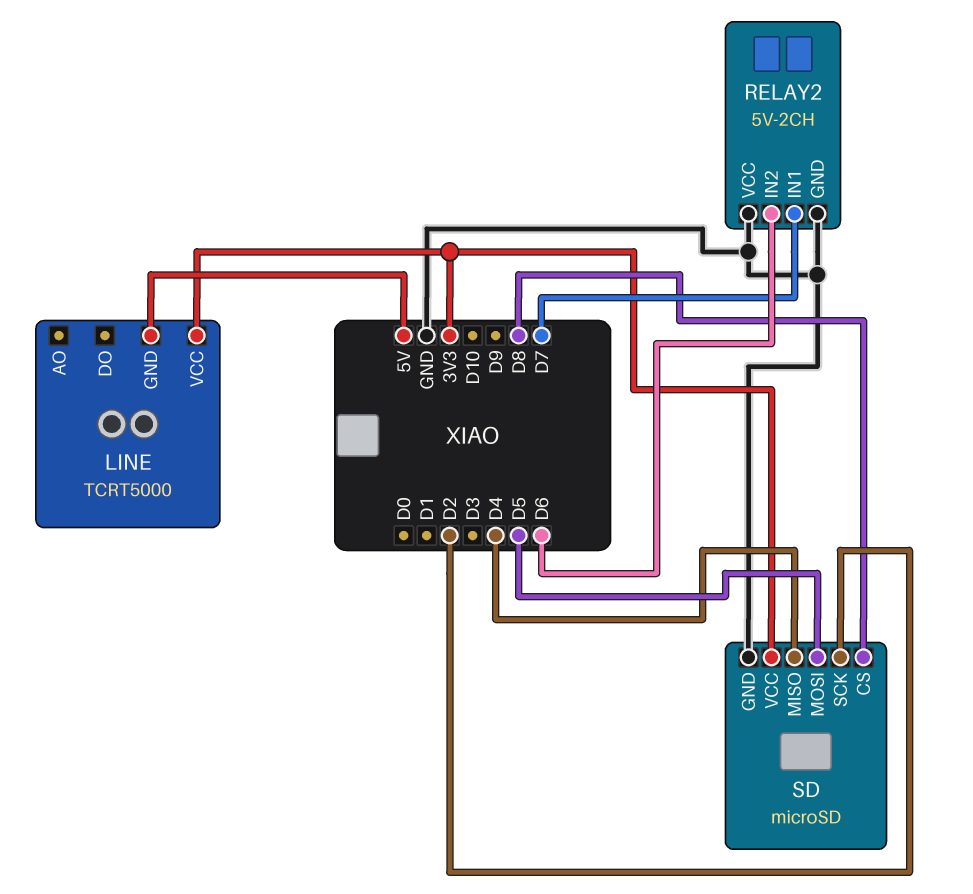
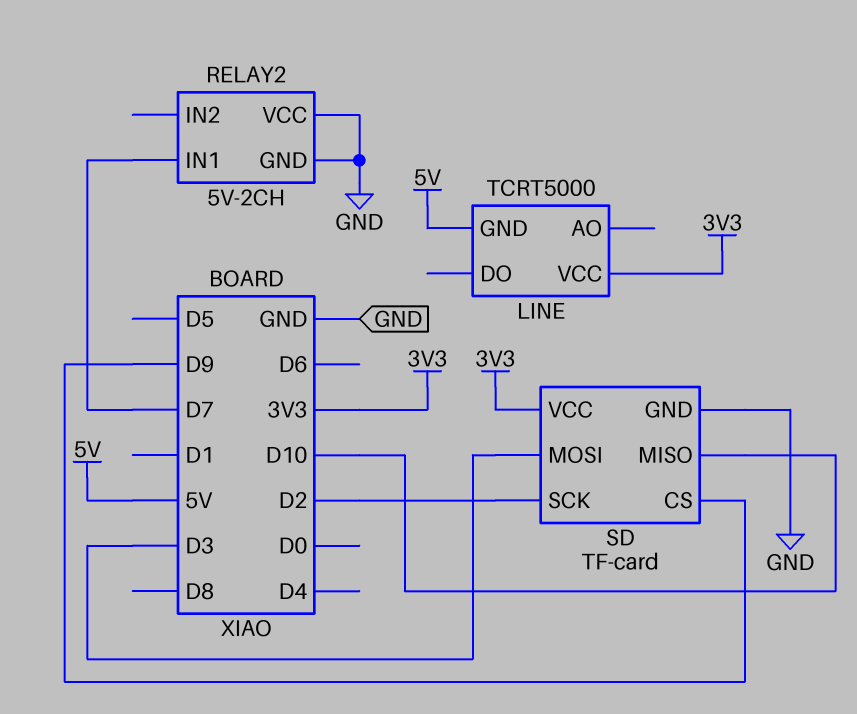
RELAY2 pin IN2: D6 -> none
SD: microSD -> TF-card
SD pin CS: D8 -> D9
SD pin MISO: D4 -> D10
SD pin MOSI: D5 -> D3

